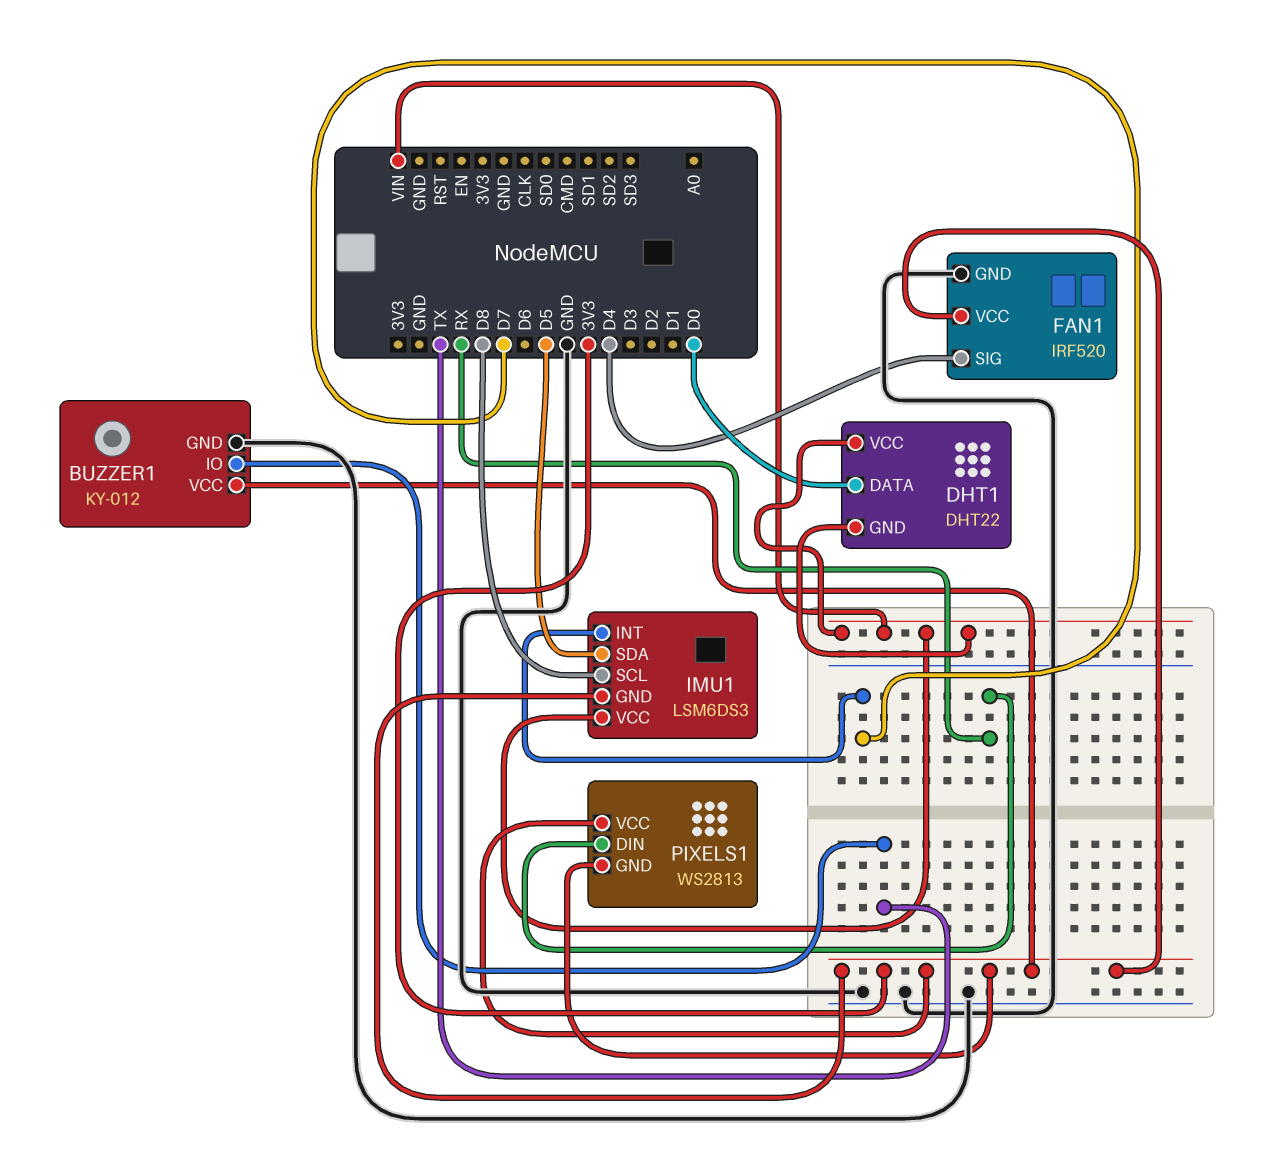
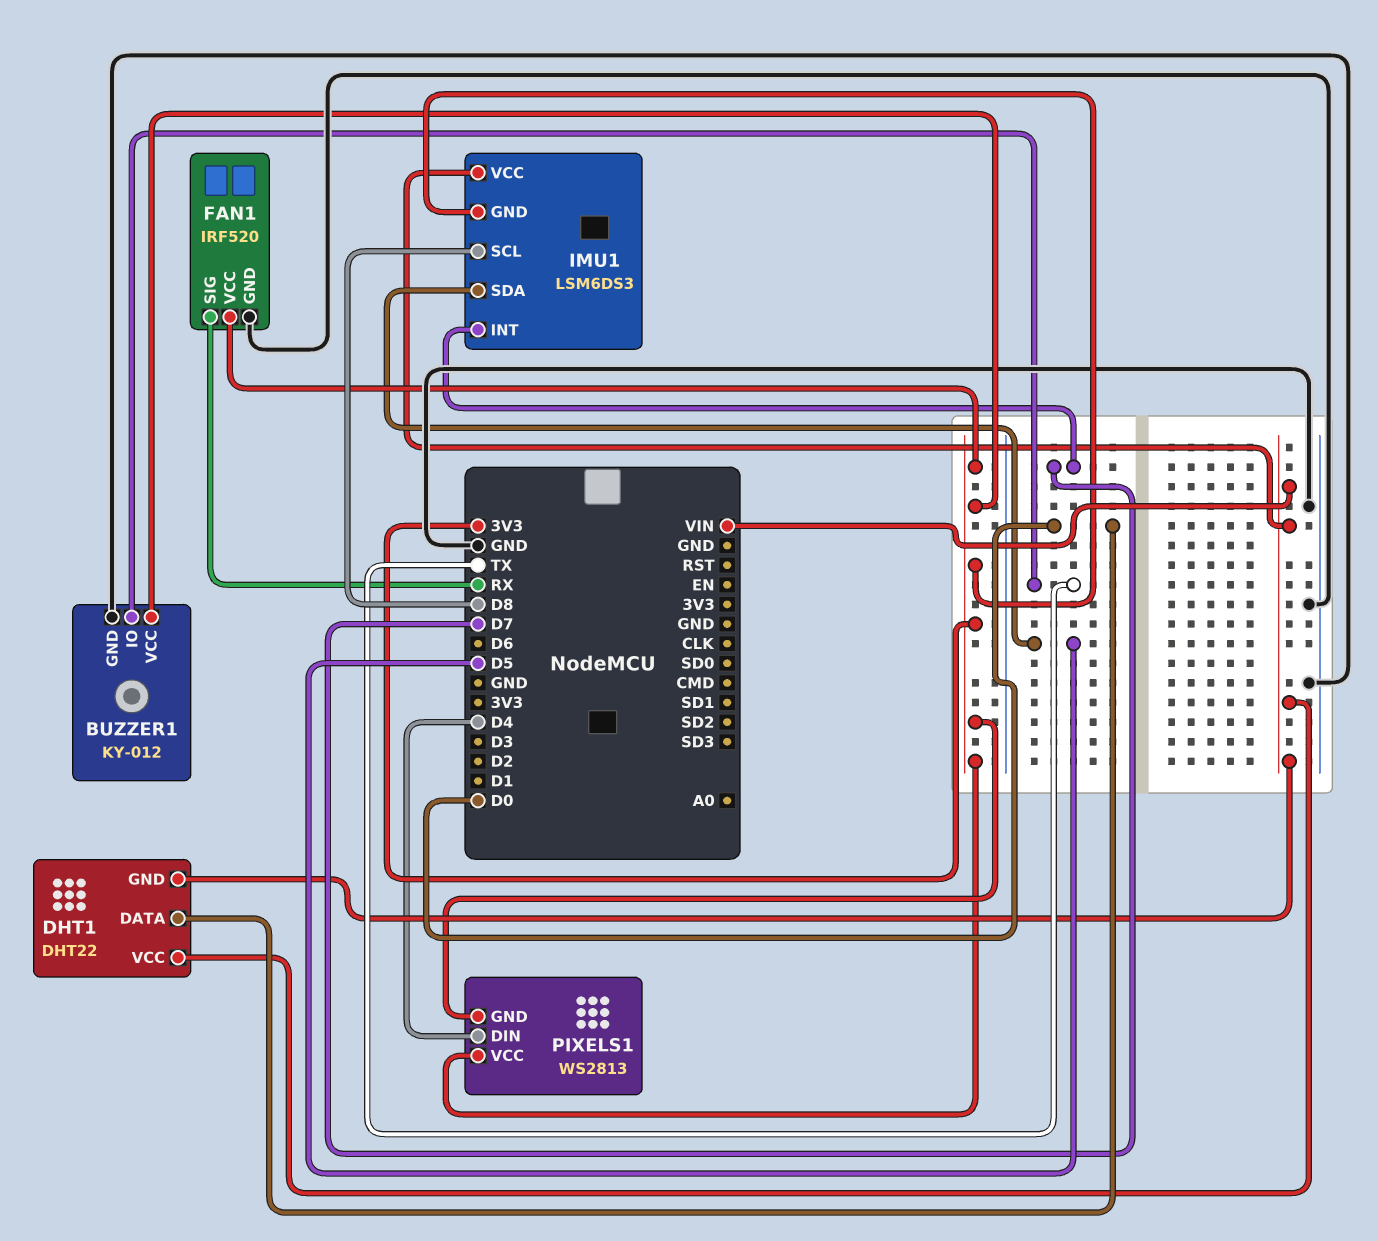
FAN1 pin SIG: D4 -> RX
PIXELS1 pin DIN: RX -> D4

